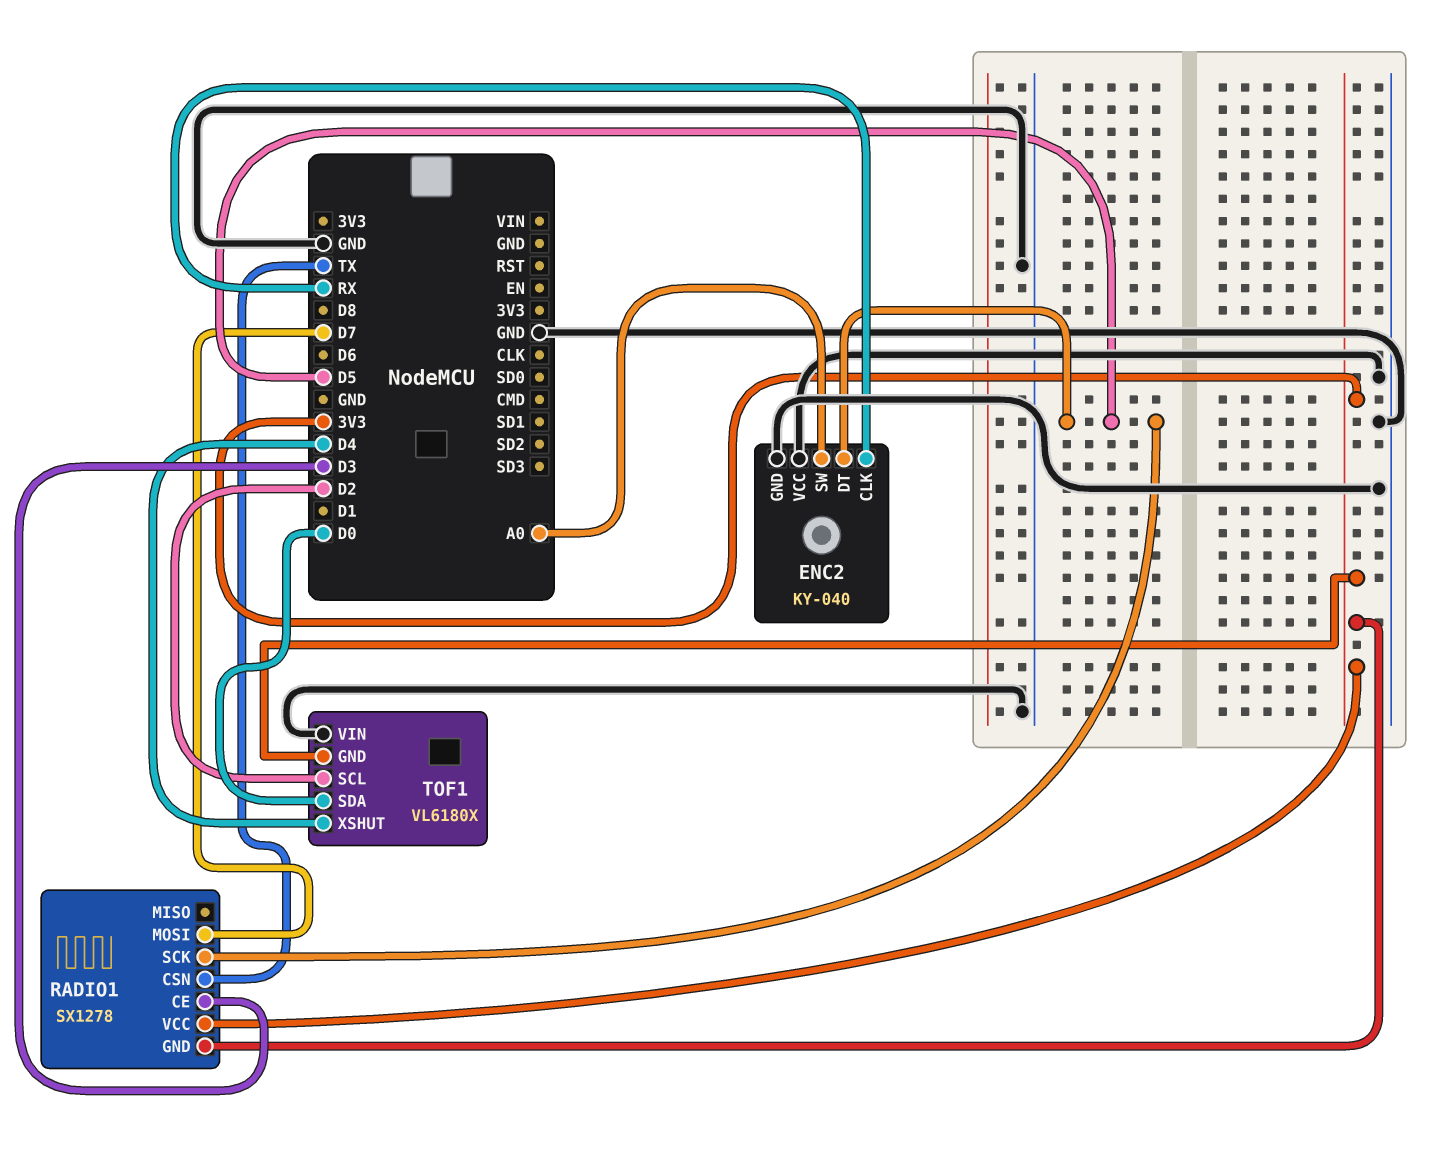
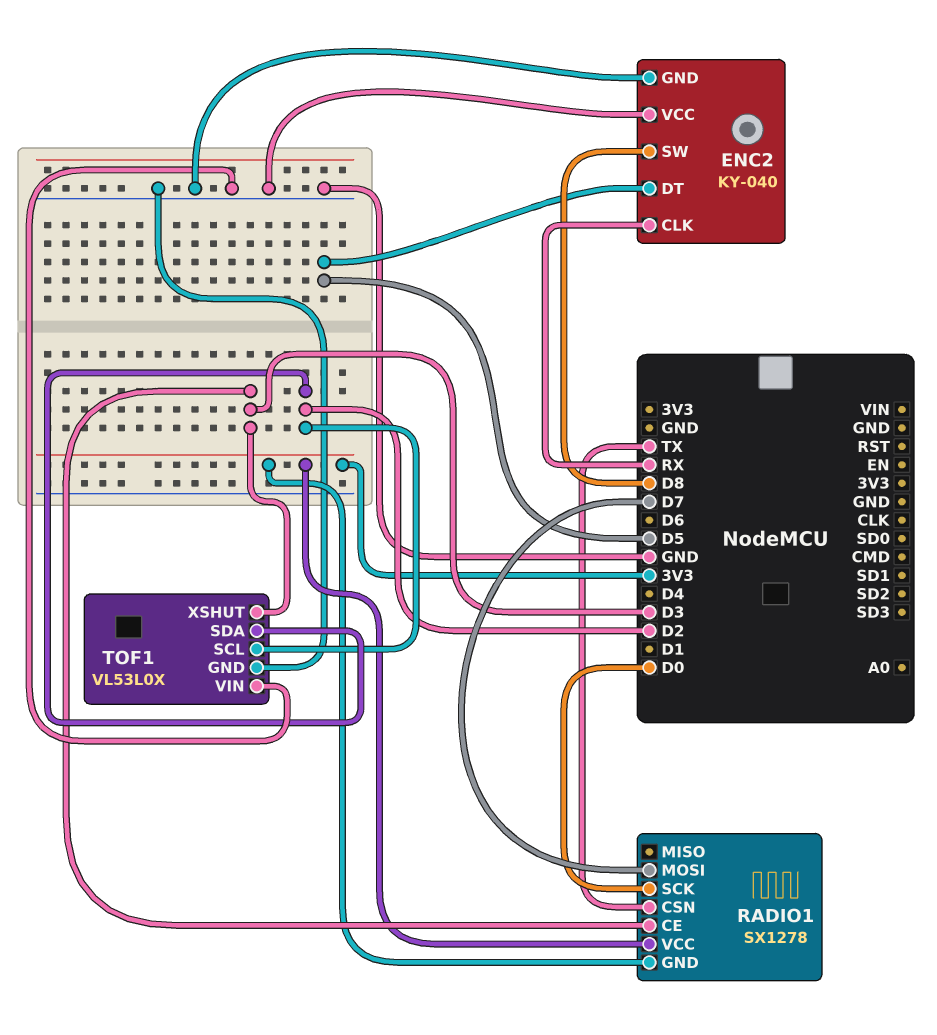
ENC2 pin SW: A0 -> D8
RADIO1 pin SCK: D5 -> D0
TOF1: VL6180X -> VL53L0X
TOF1 pin GND: 3V3 -> GND
TOF1 pin SDA: D0 -> D2
TOF1 pin XSHUT: D4 -> D3

